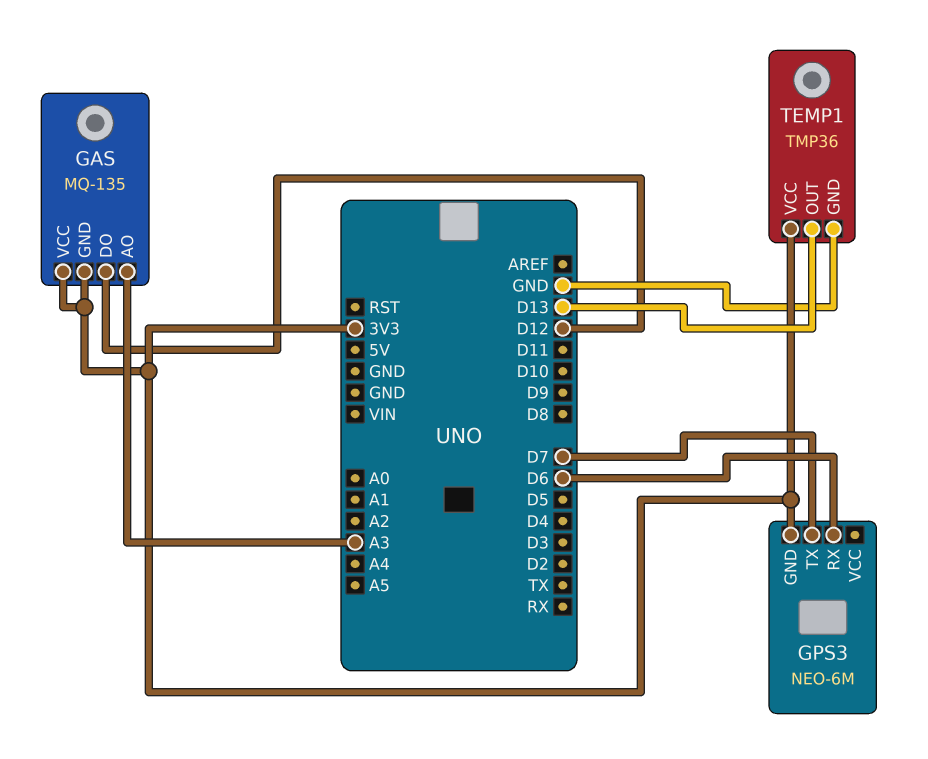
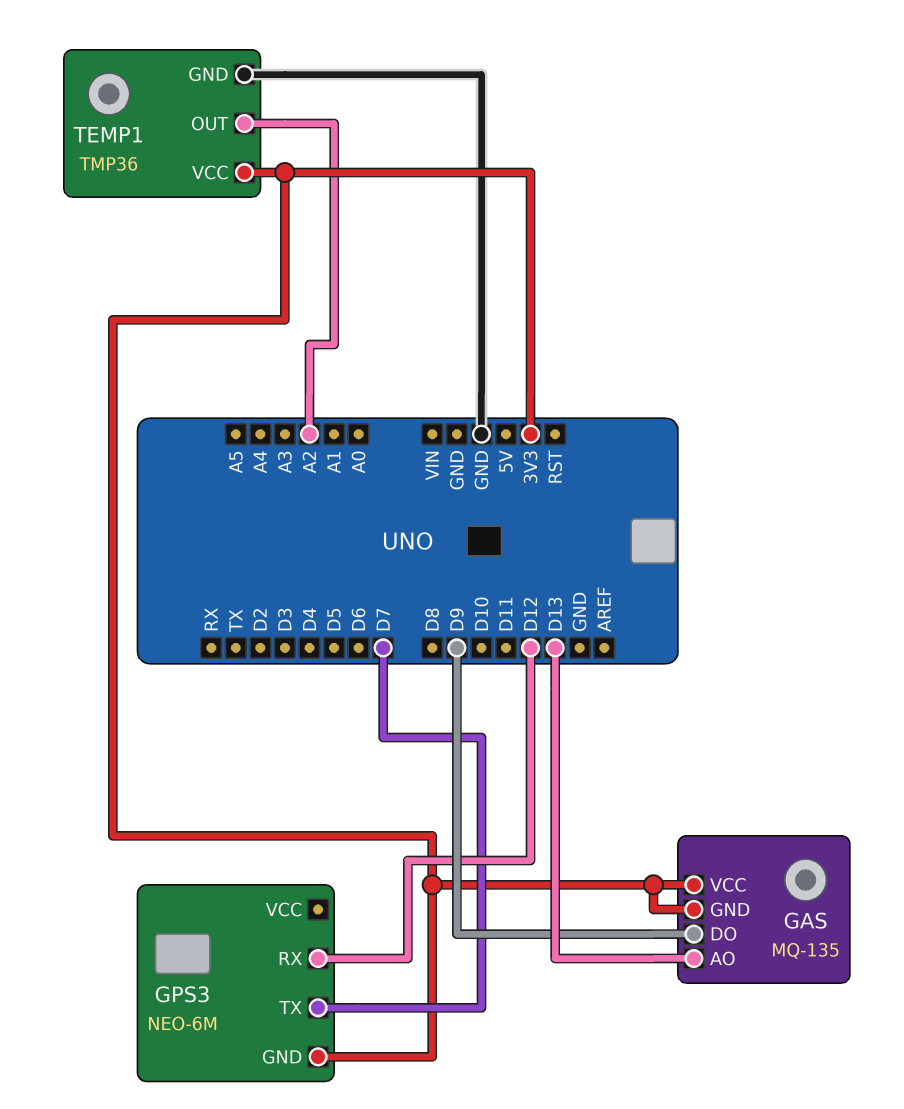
GAS pin AO: A3 -> D13
GAS pin DO: D12 -> D9
GPS3 pin RX: D6 -> D12
TEMP1 pin OUT: D13 -> A2

